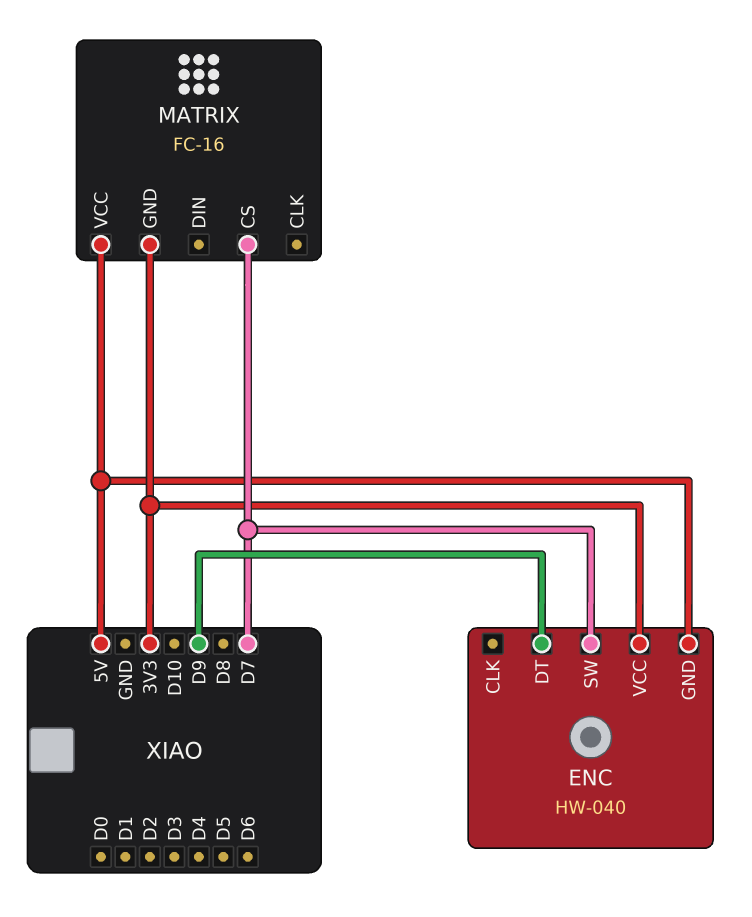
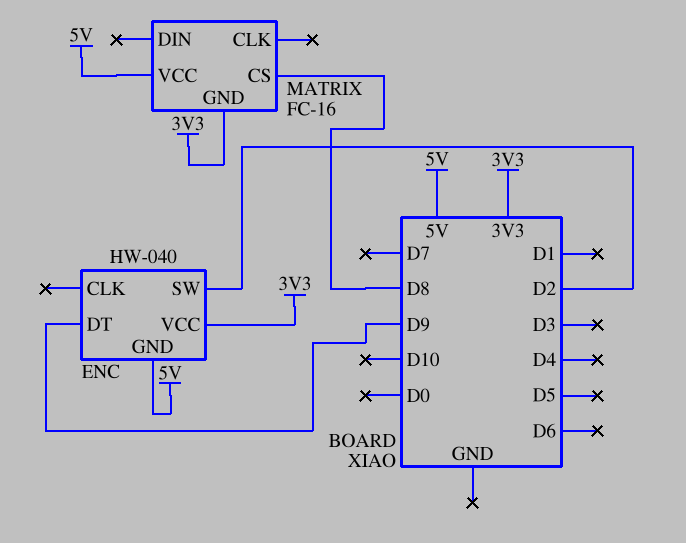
ENC pin SW: D7 -> D2
MATRIX pin CS: D7 -> D8

